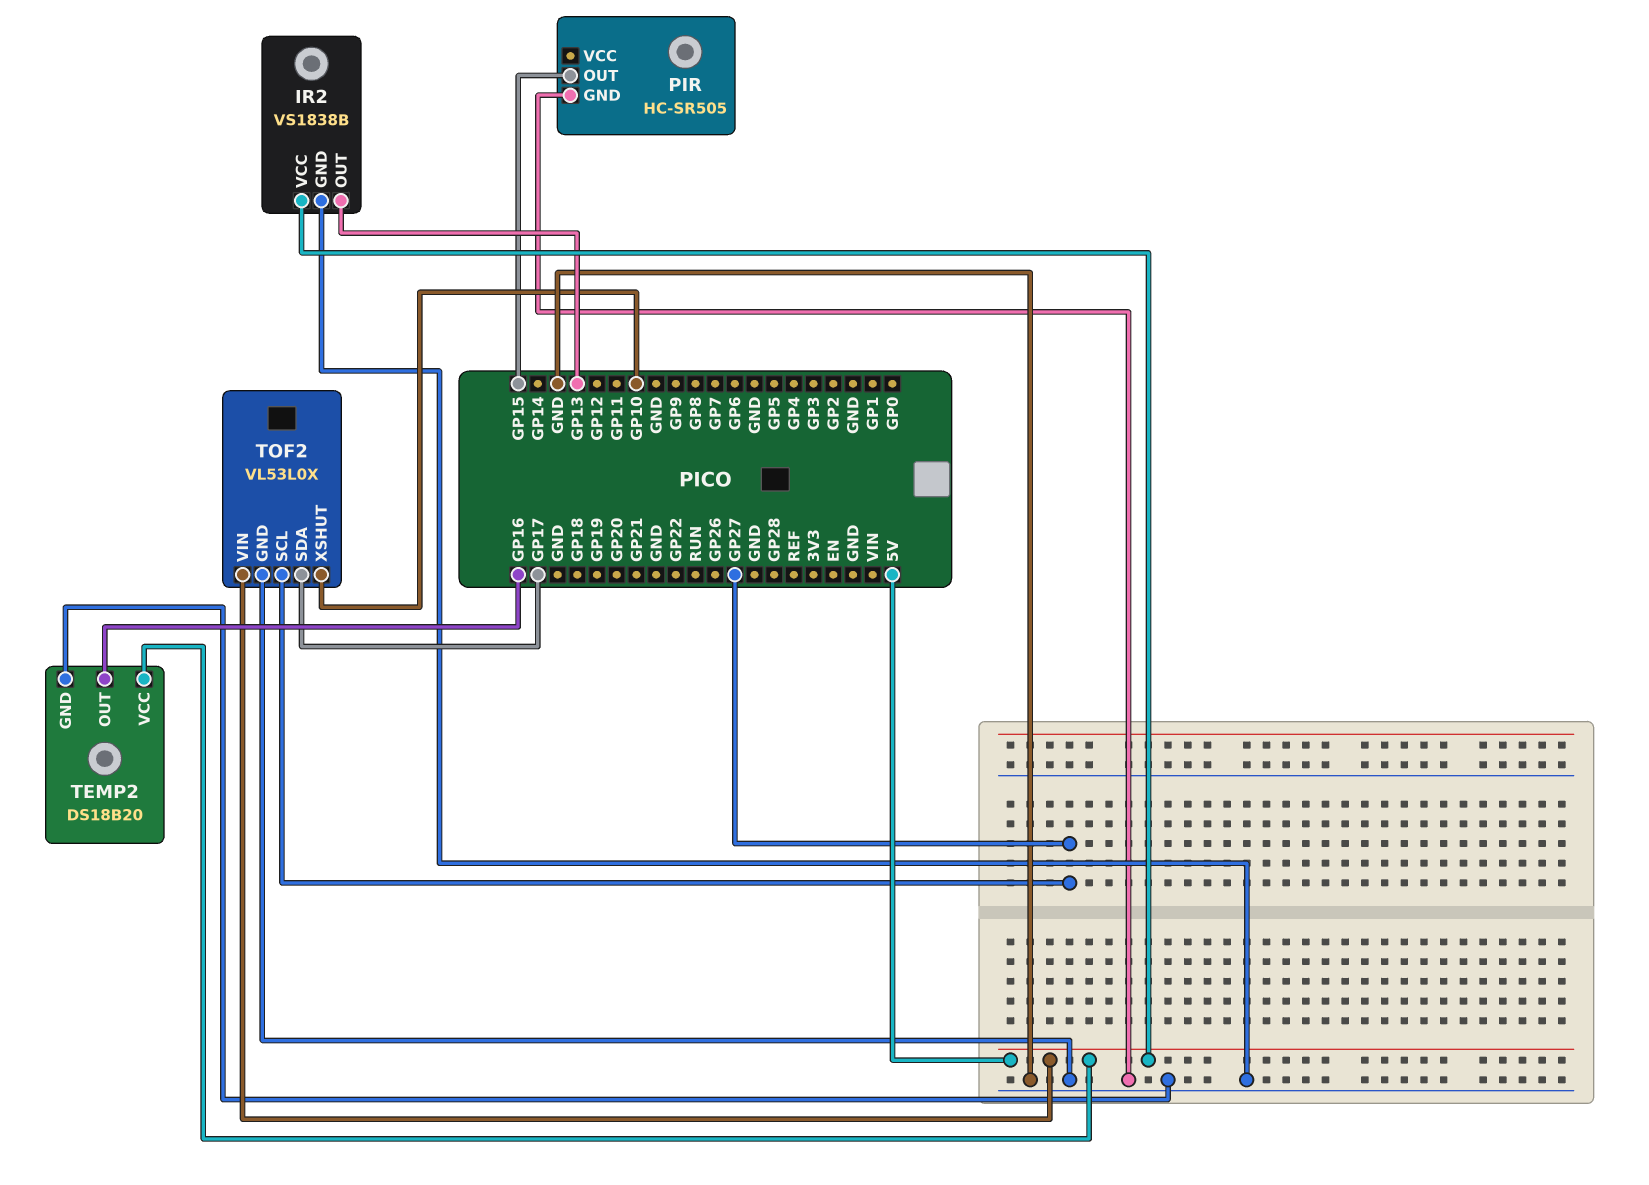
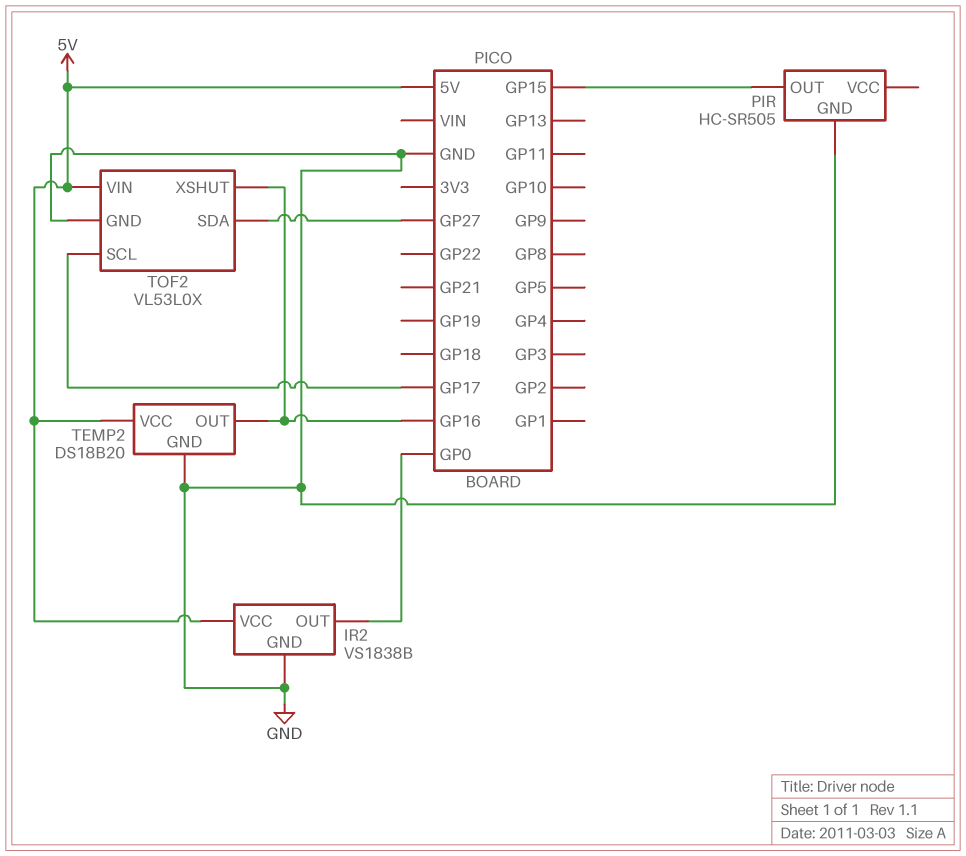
IR2 pin OUT: GP13 -> GP0
TOF2 pin SCL: GP27 -> GP17
TOF2 pin SDA: GP17 -> GP27
TOF2 pin XSHUT: GP10 -> GP16

